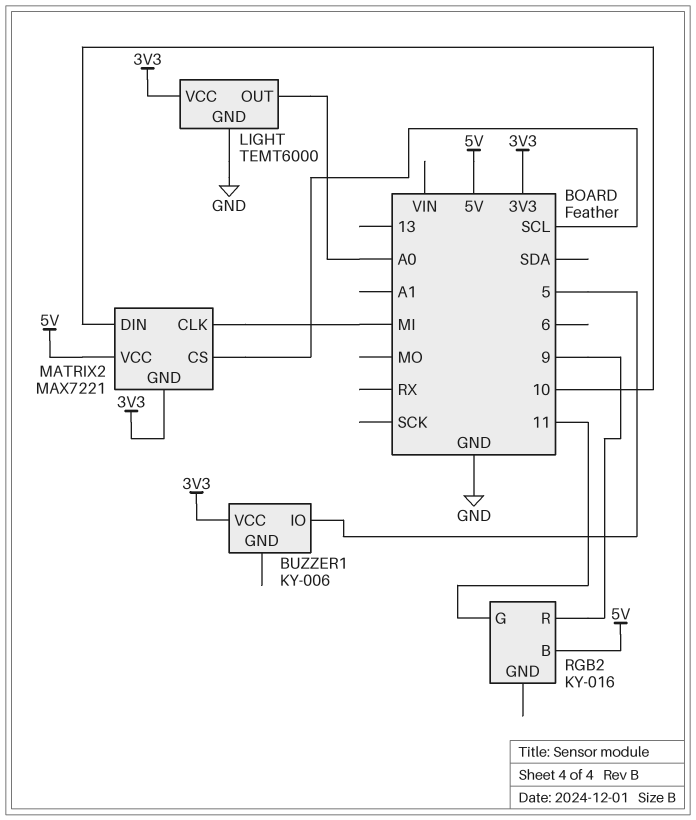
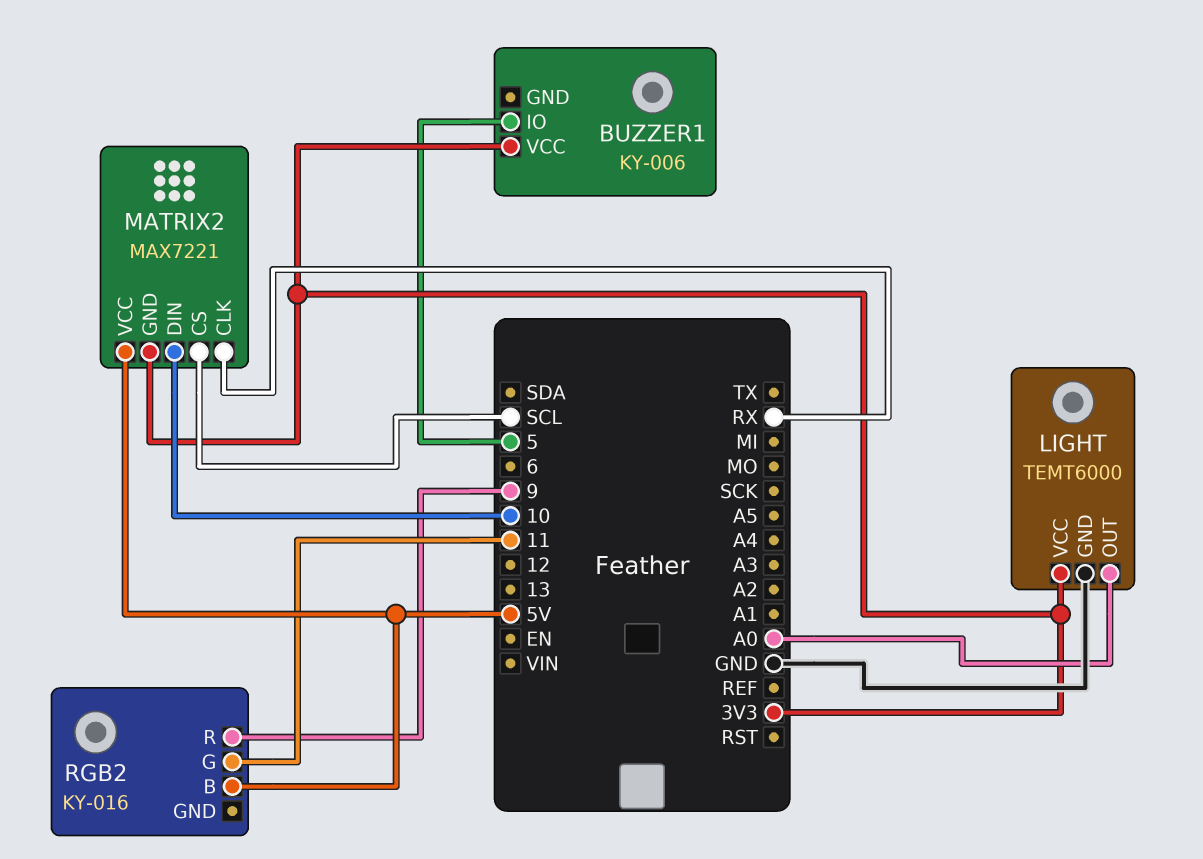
MATRIX2 pin CLK: MI -> RX

